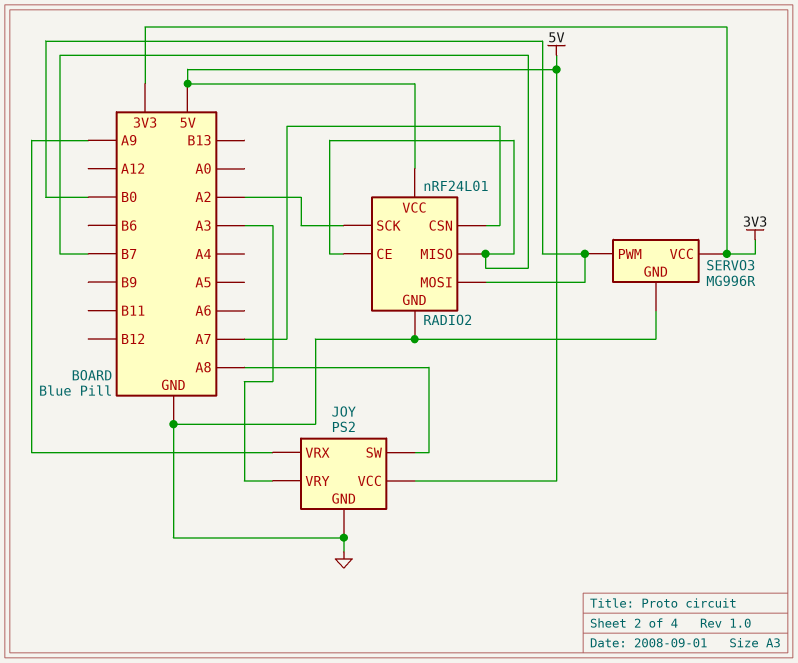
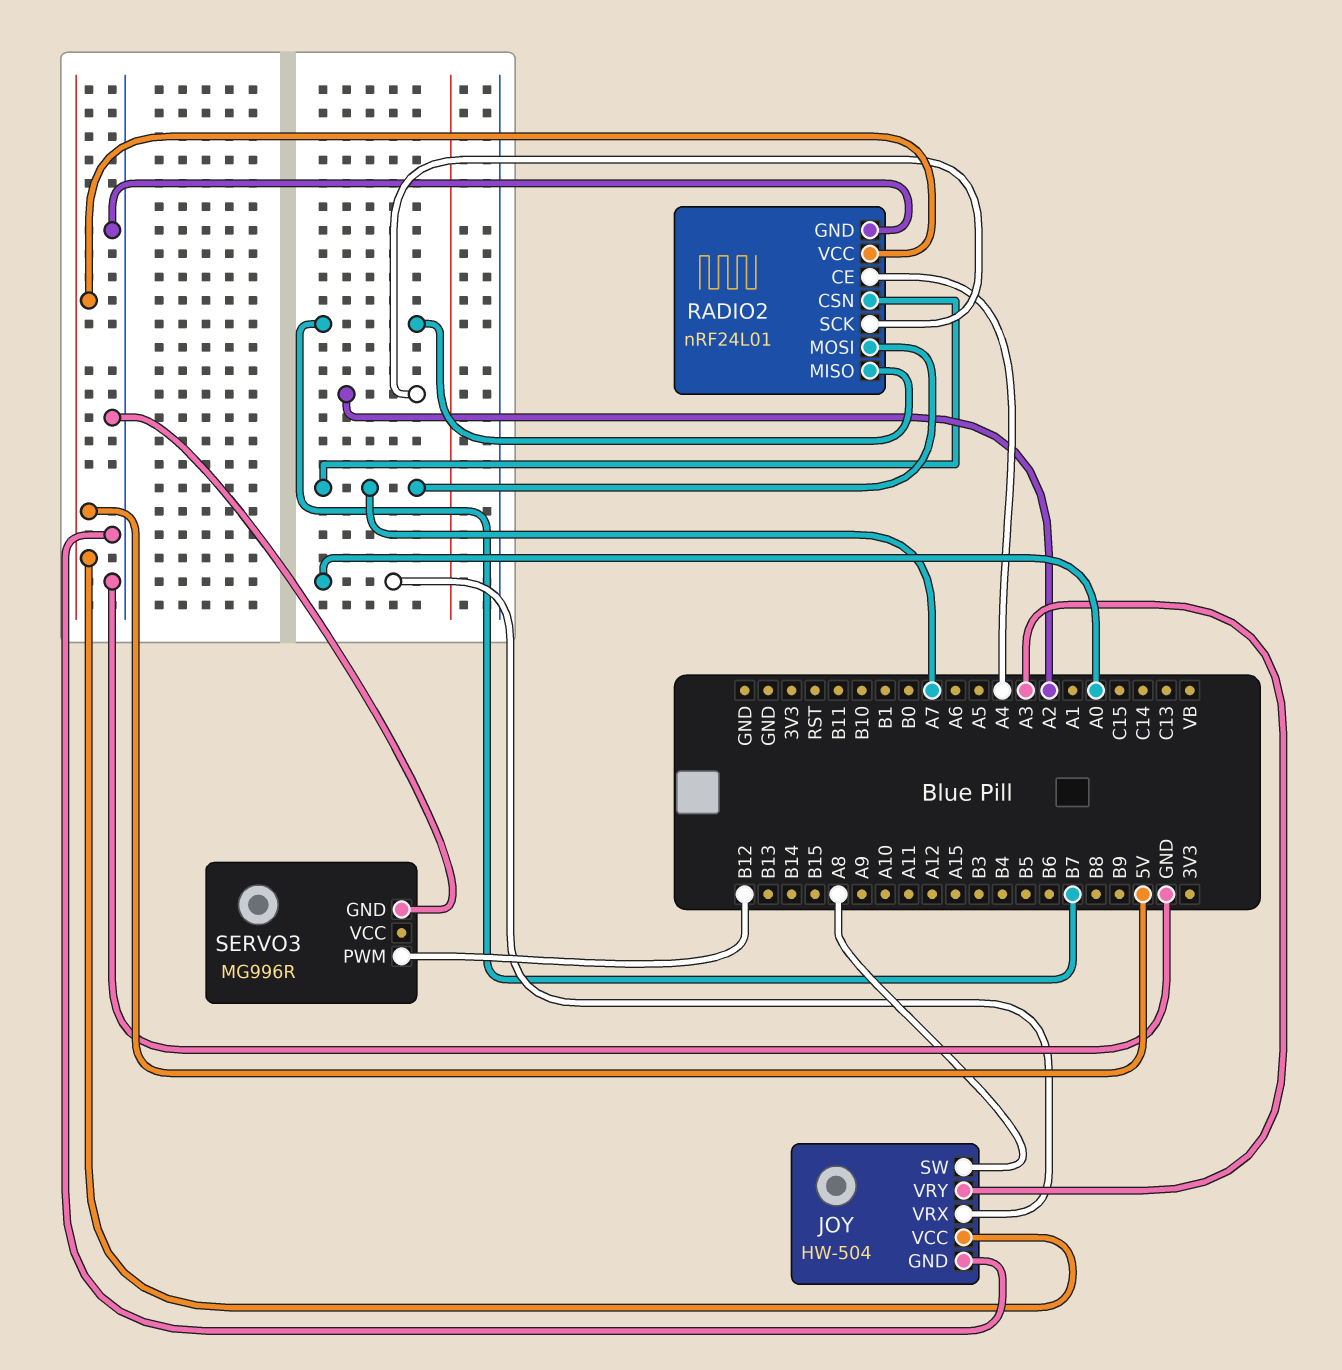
JOY: PS2 -> HW-504
JOY pin VRX: A9 -> A0
RADIO2 pin CE: B7 -> A4
RADIO2 pin MOSI: B0 -> A7
SERVO3 pin PWM: B0 -> B12
SERVO3 pin VCC: 3V3 -> none

